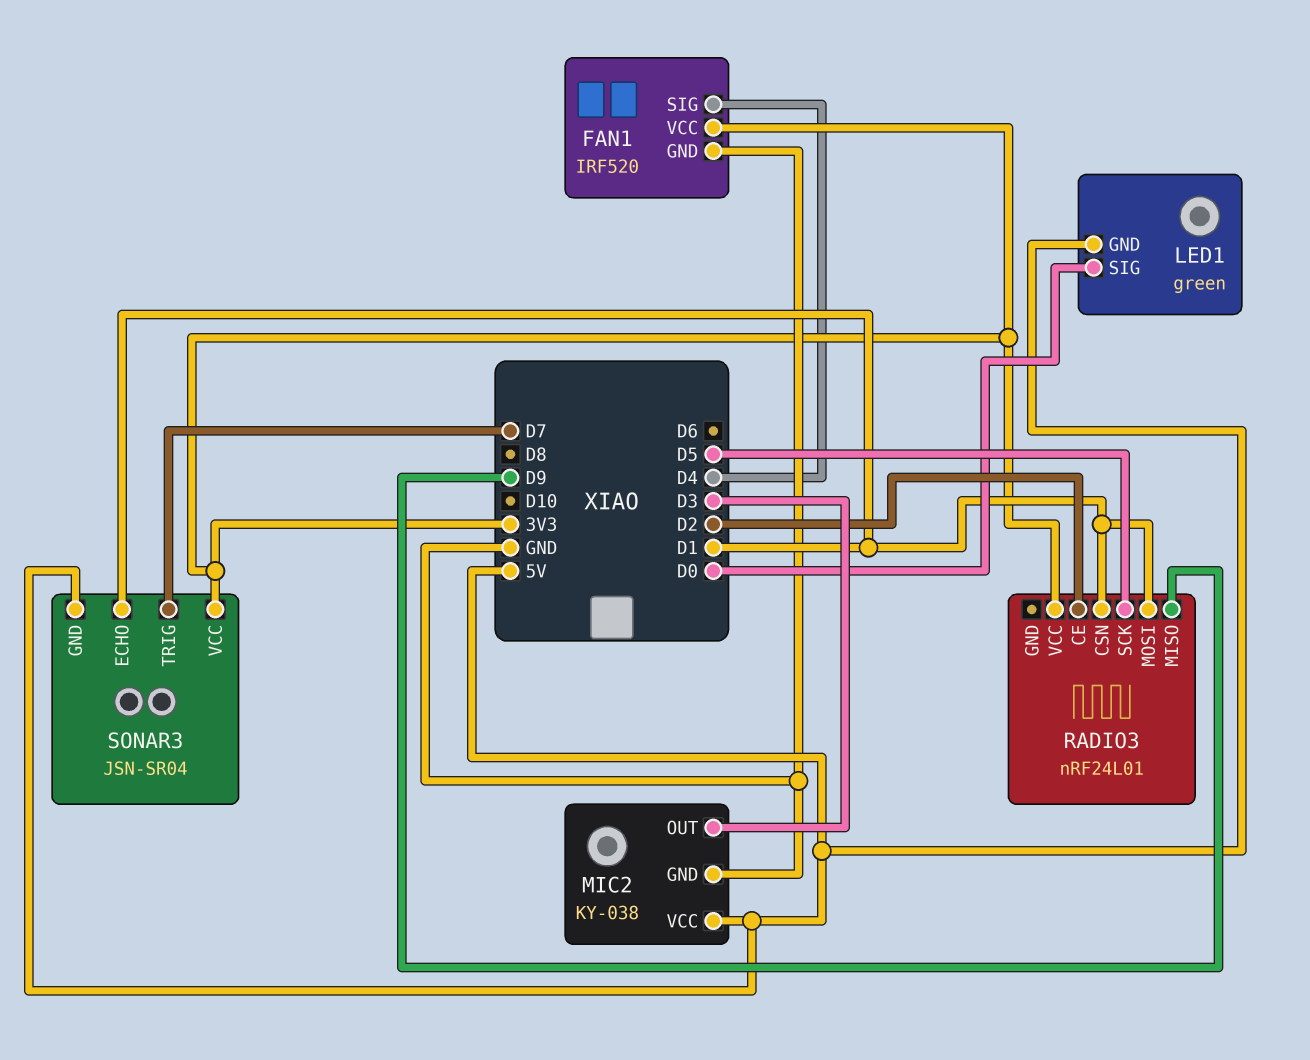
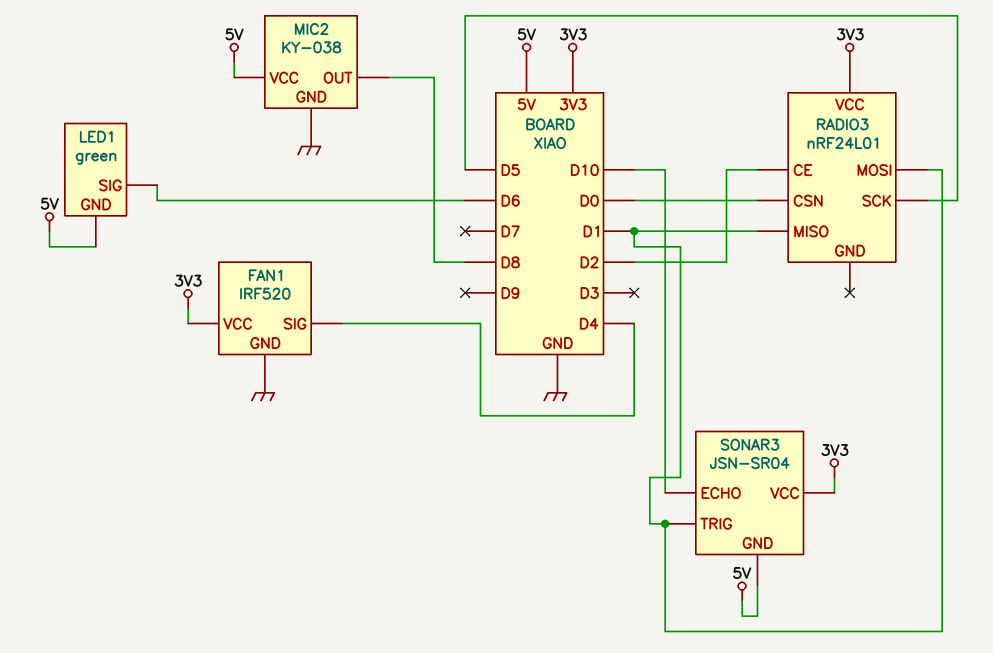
LED1 pin SIG: D0 -> D6
MIC2 pin OUT: D3 -> D8
RADIO3 pin CSN: D1 -> D0
RADIO3 pin MISO: D9 -> D1
SONAR3 pin ECHO: D1 -> D10
SONAR3 pin TRIG: D7 -> D1

